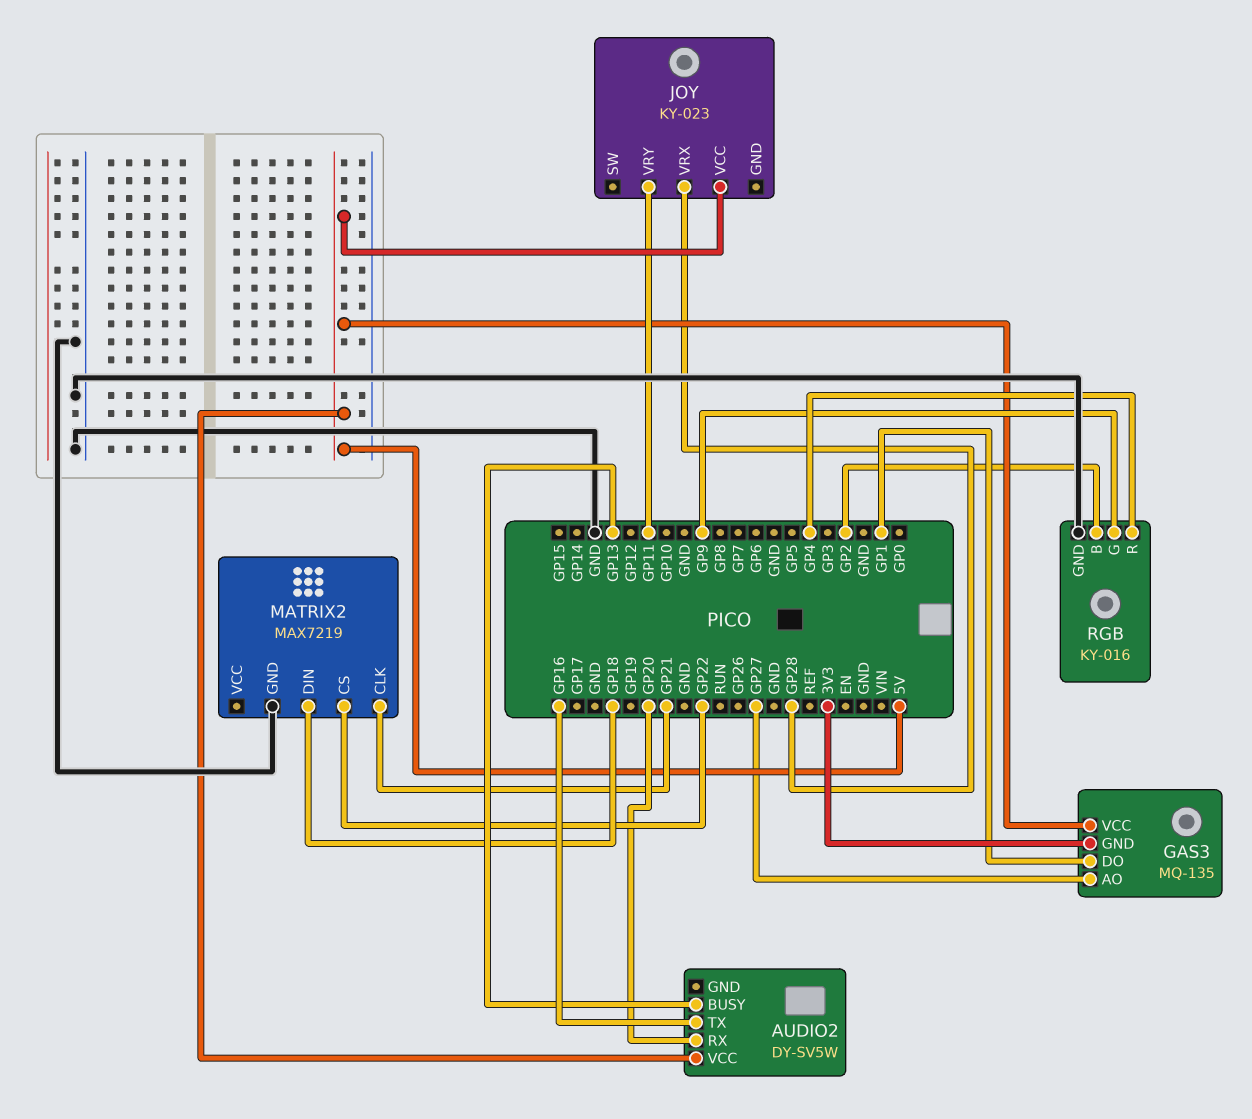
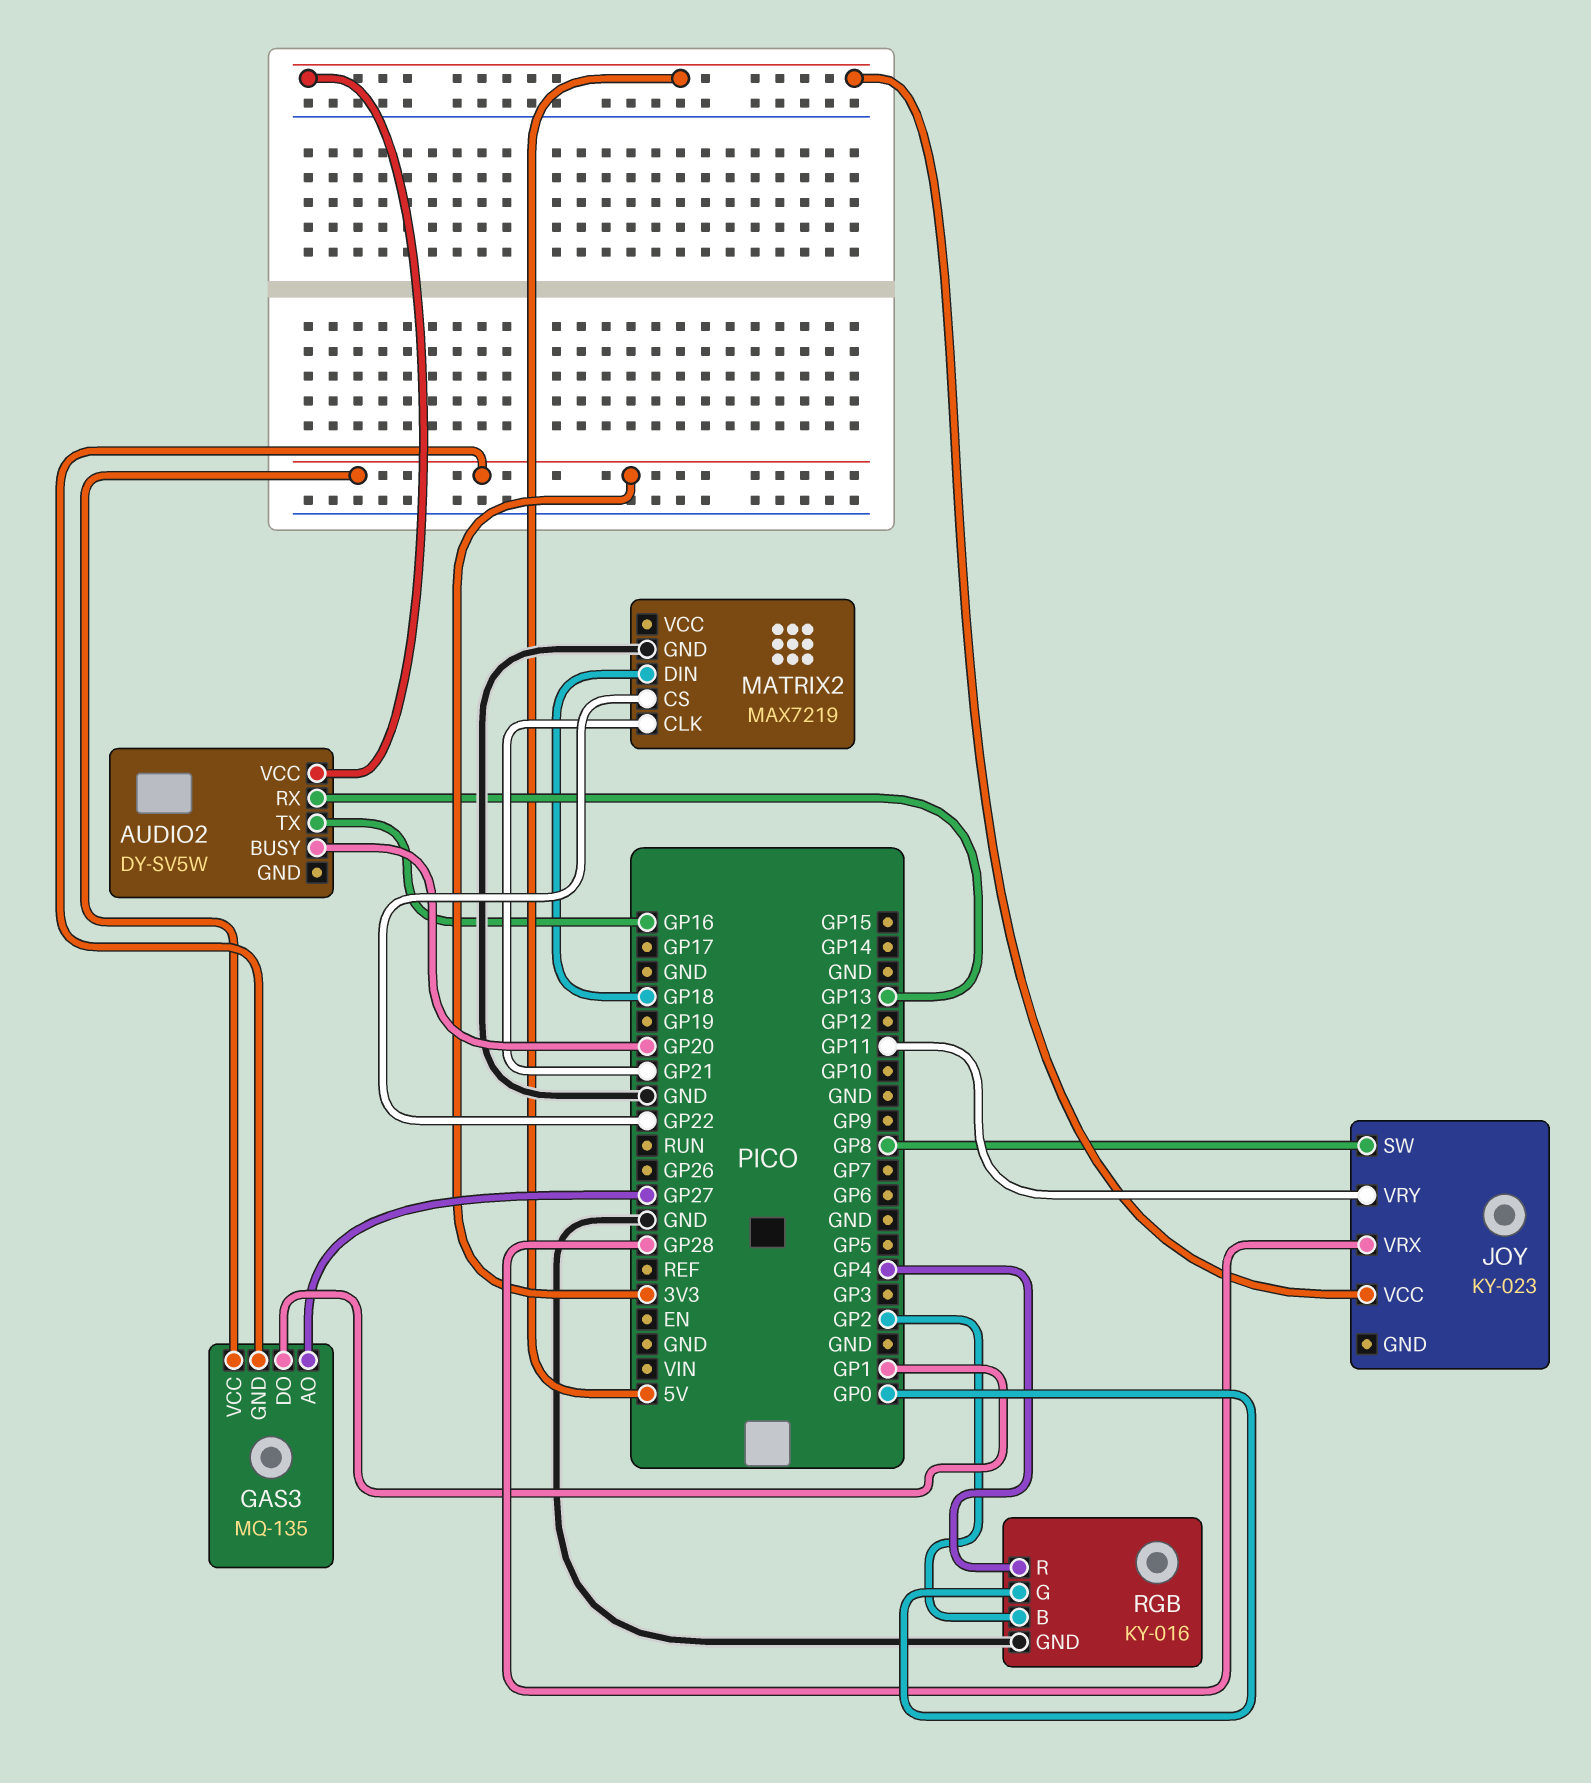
AUDIO2 pin BUSY: GP13 -> GP20
AUDIO2 pin RX: GP20 -> GP13
GAS3 pin VCC: 5V -> 3V3
JOY pin SW: none -> GP8
RGB pin G: GP9 -> GP0

